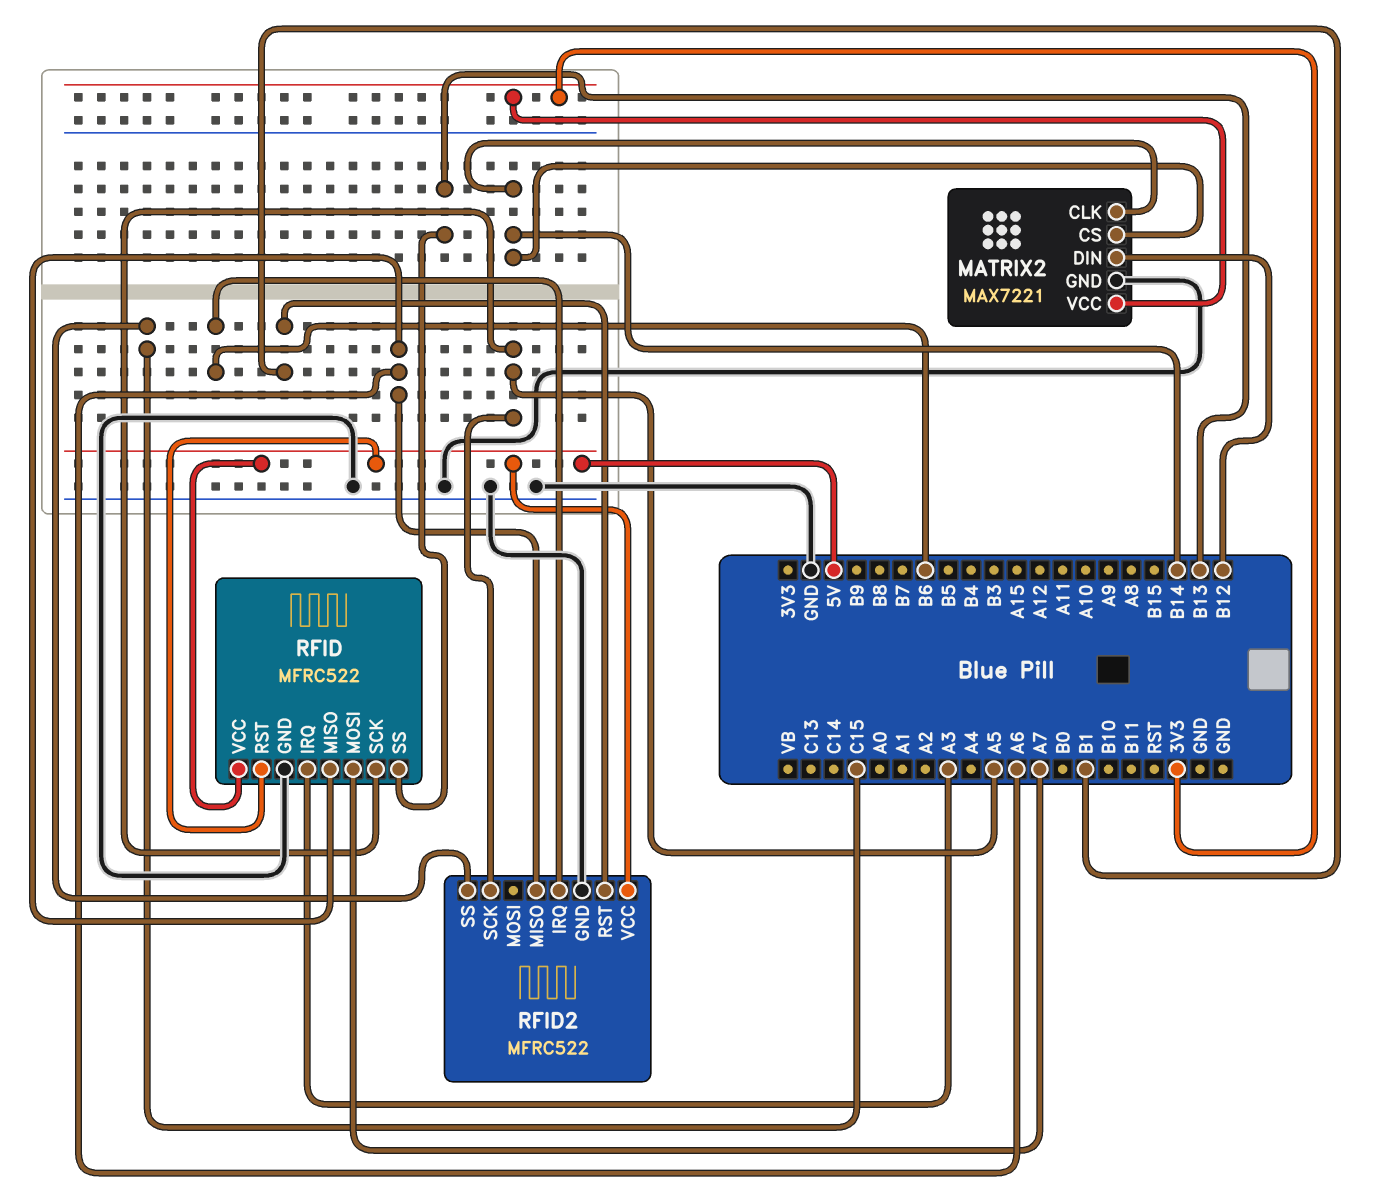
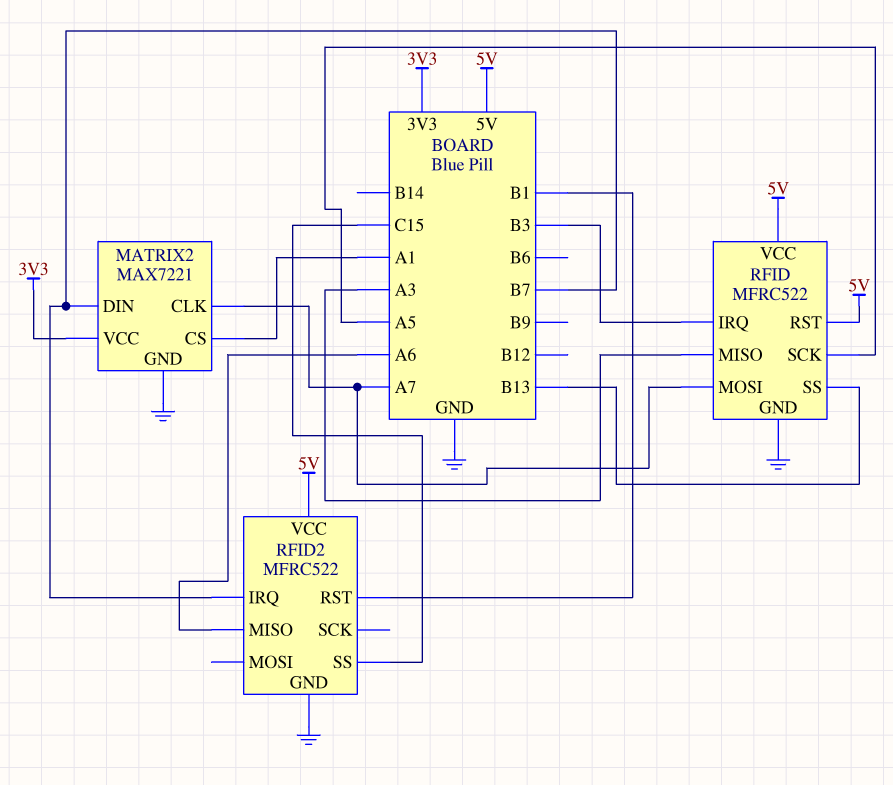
MATRIX2 pin CLK: B14 -> A7
MATRIX2 pin CS: B14 -> A1
MATRIX2 pin DIN: B12 -> B7
RFID pin IRQ: A3 -> B3
RFID pin MISO: A6 -> A3
RFID2 pin IRQ: B6 -> B7
RFID2 pin SCK: A5 -> none

